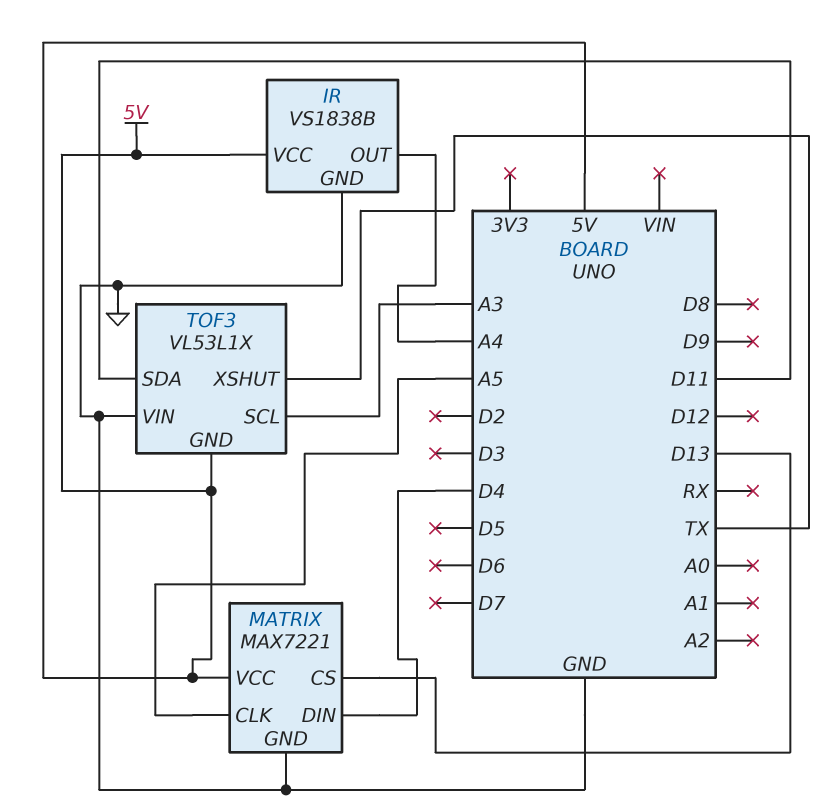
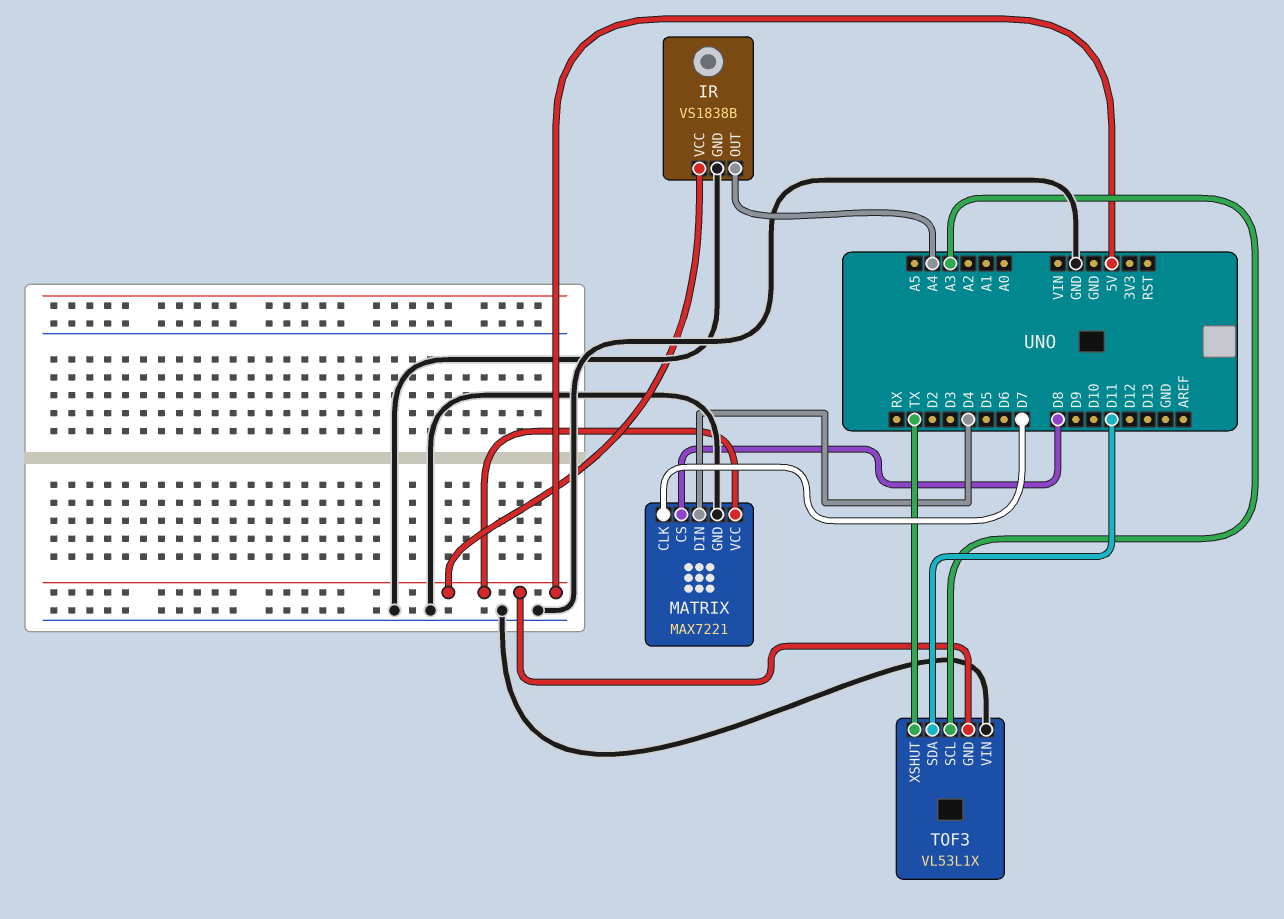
MATRIX pin CLK: A5 -> D7
MATRIX pin CS: D13 -> D8

